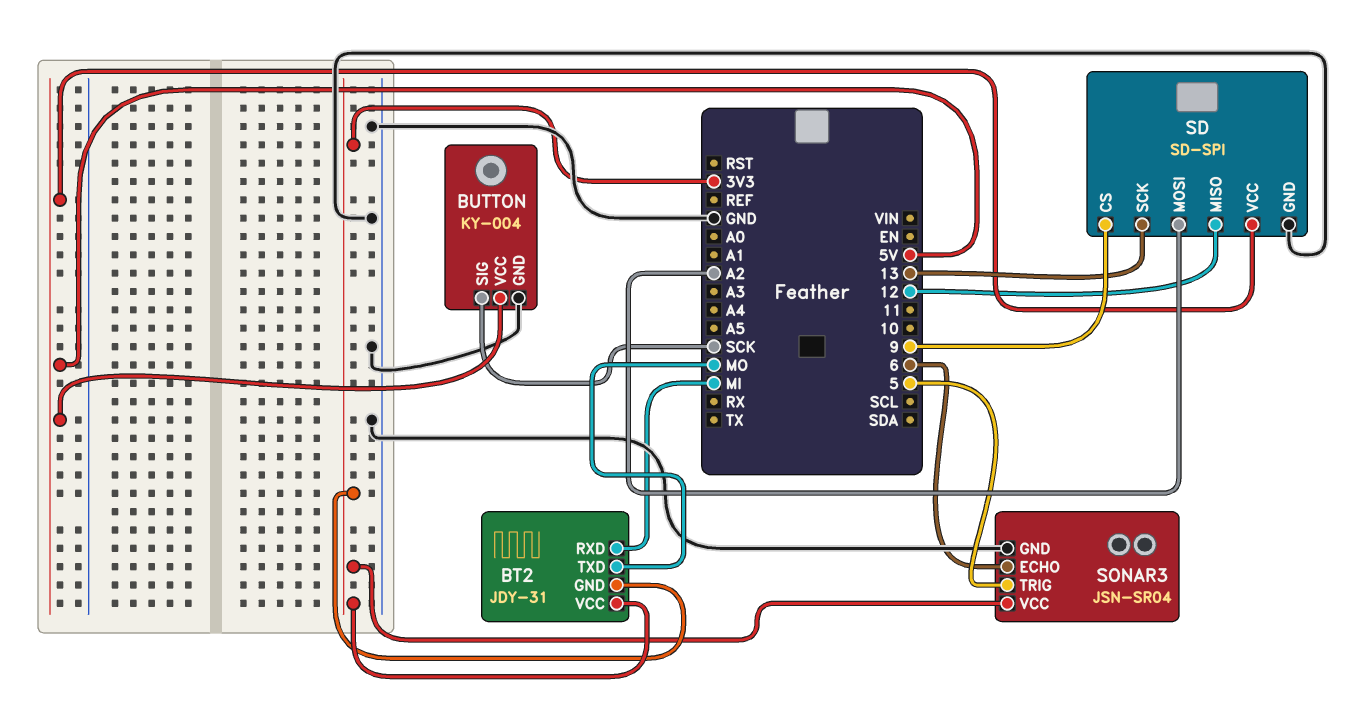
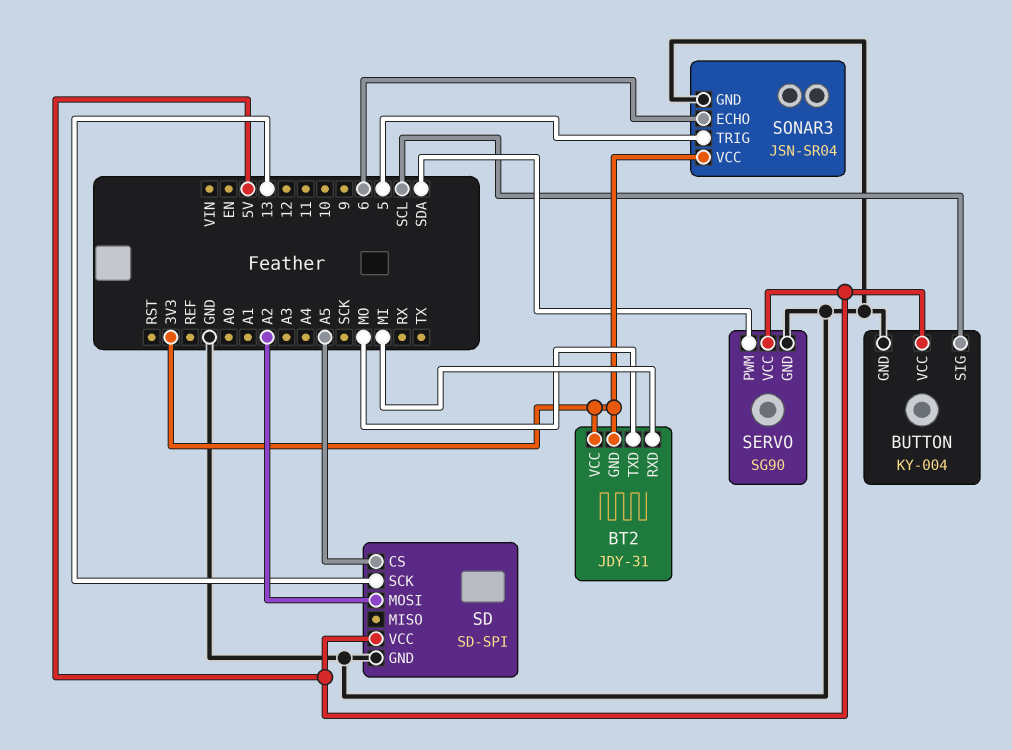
BUTTON pin SIG: SCK -> SCL
SD pin CS: 9 -> A5
SD pin MISO: 12 -> none
SERVO: none -> SG90
SERVO pin GND: none -> GND
SERVO pin PWM: none -> SDA
SERVO pin VCC: none -> 5V

